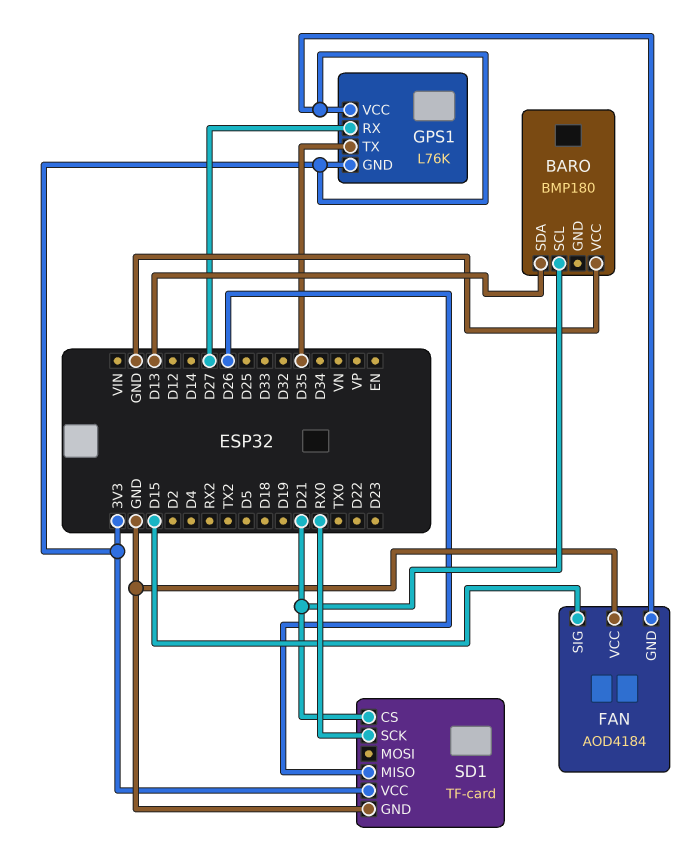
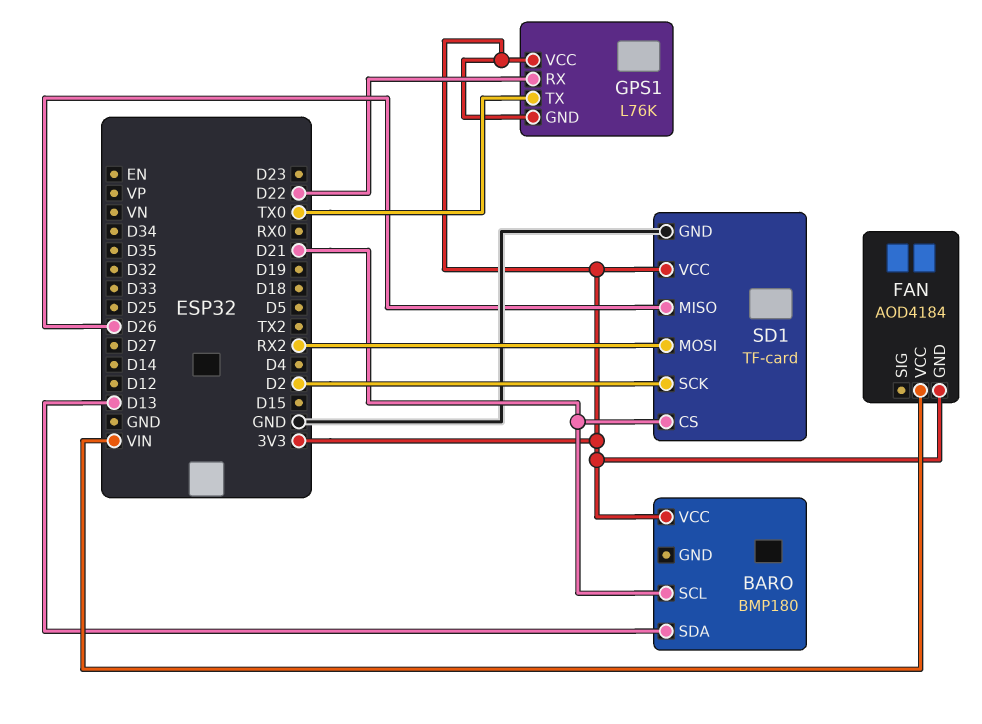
BARO pin VCC: GND -> 3V3
FAN pin SIG: D15 -> none
FAN pin VCC: GND -> VIN
GPS1 pin RX: D27 -> D22
GPS1 pin TX: D35 -> TX0
SD1 pin MOSI: none -> RX2
SD1 pin SCK: RX0 -> D2

